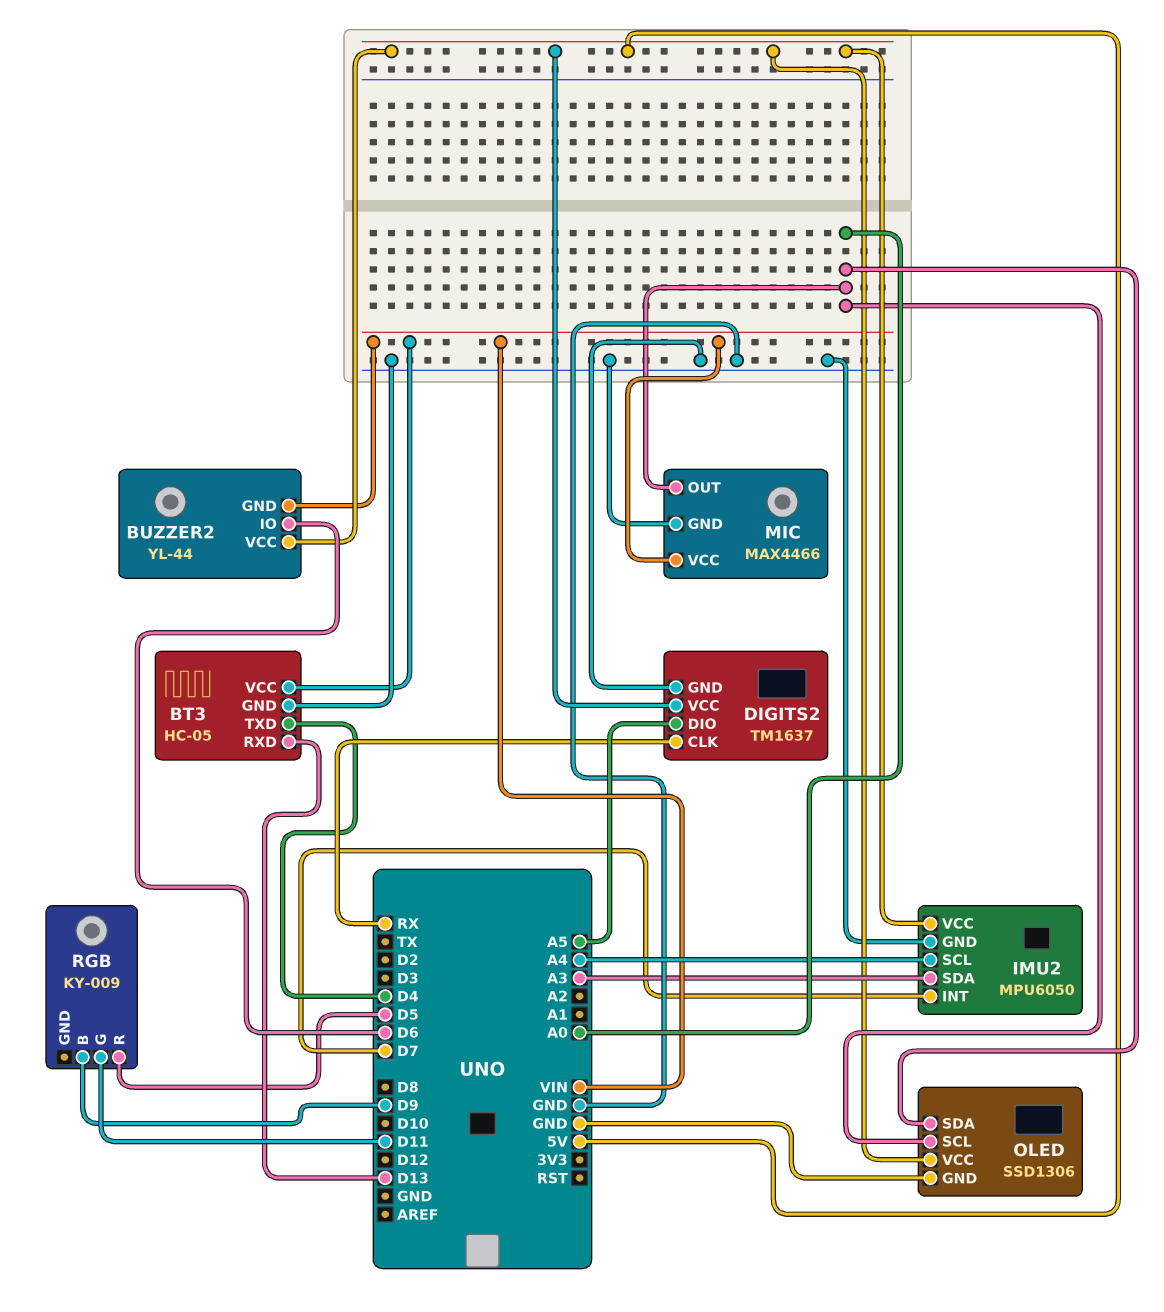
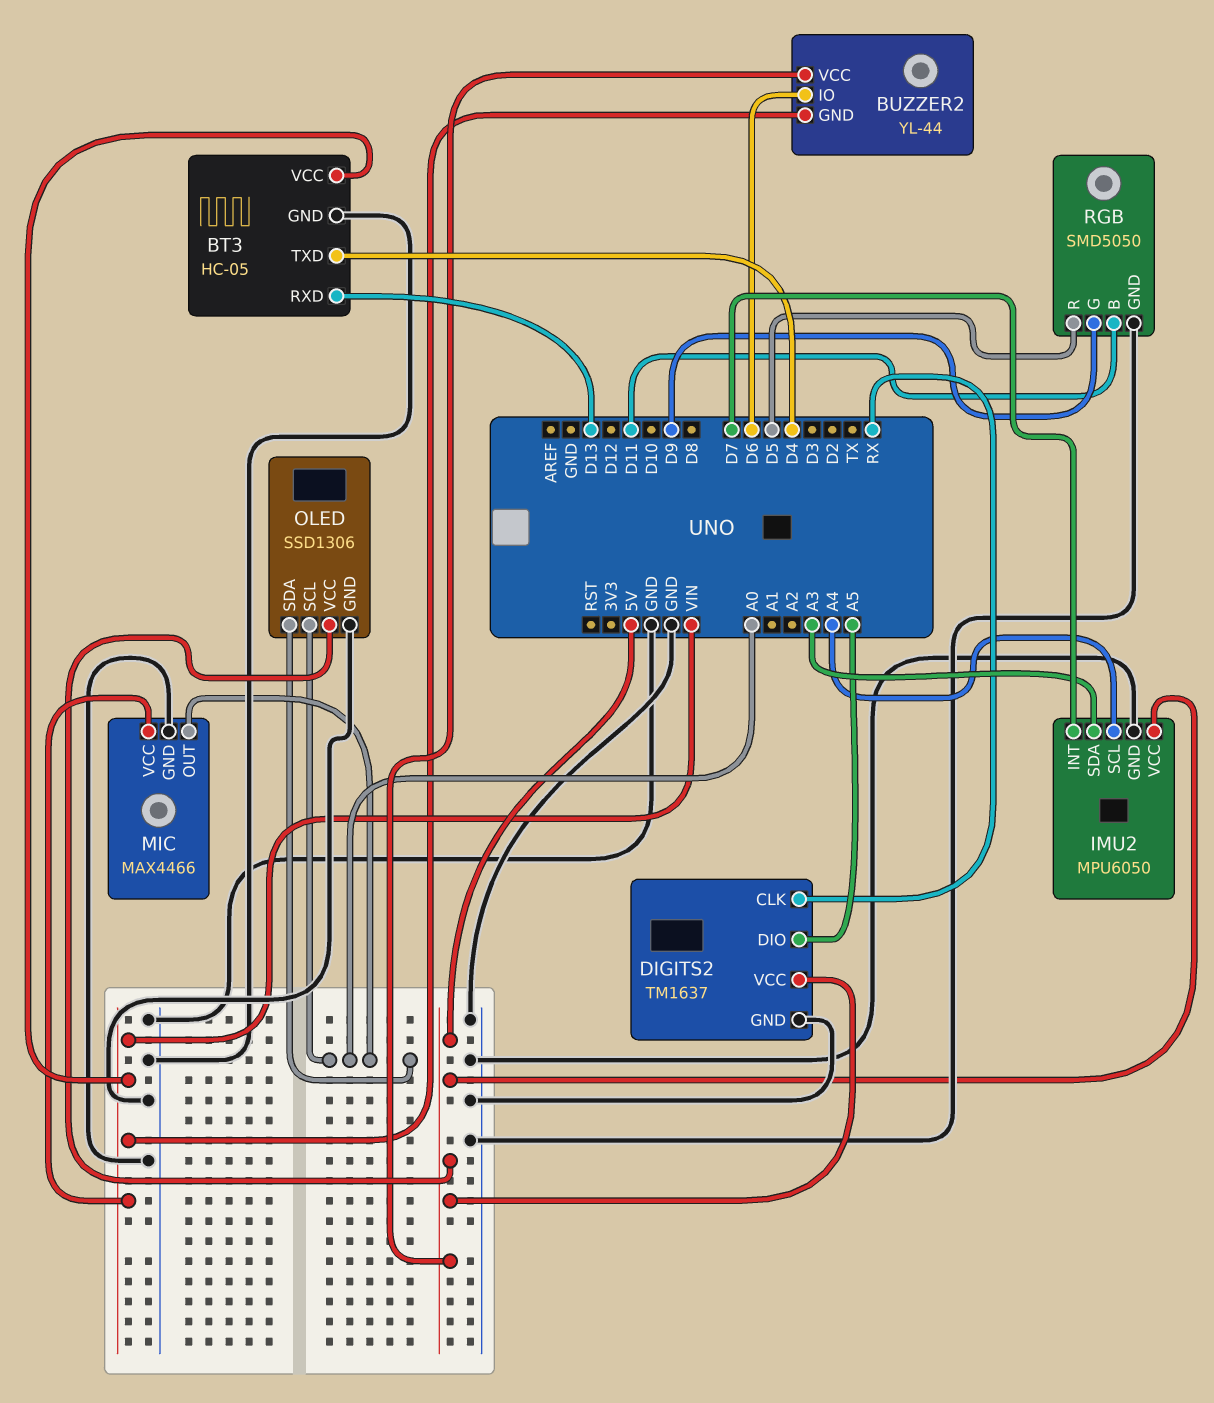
RGB: KY-009 -> SMD5050
RGB pin B: D9 -> D11
RGB pin G: D11 -> D9
RGB pin GND: none -> GND

